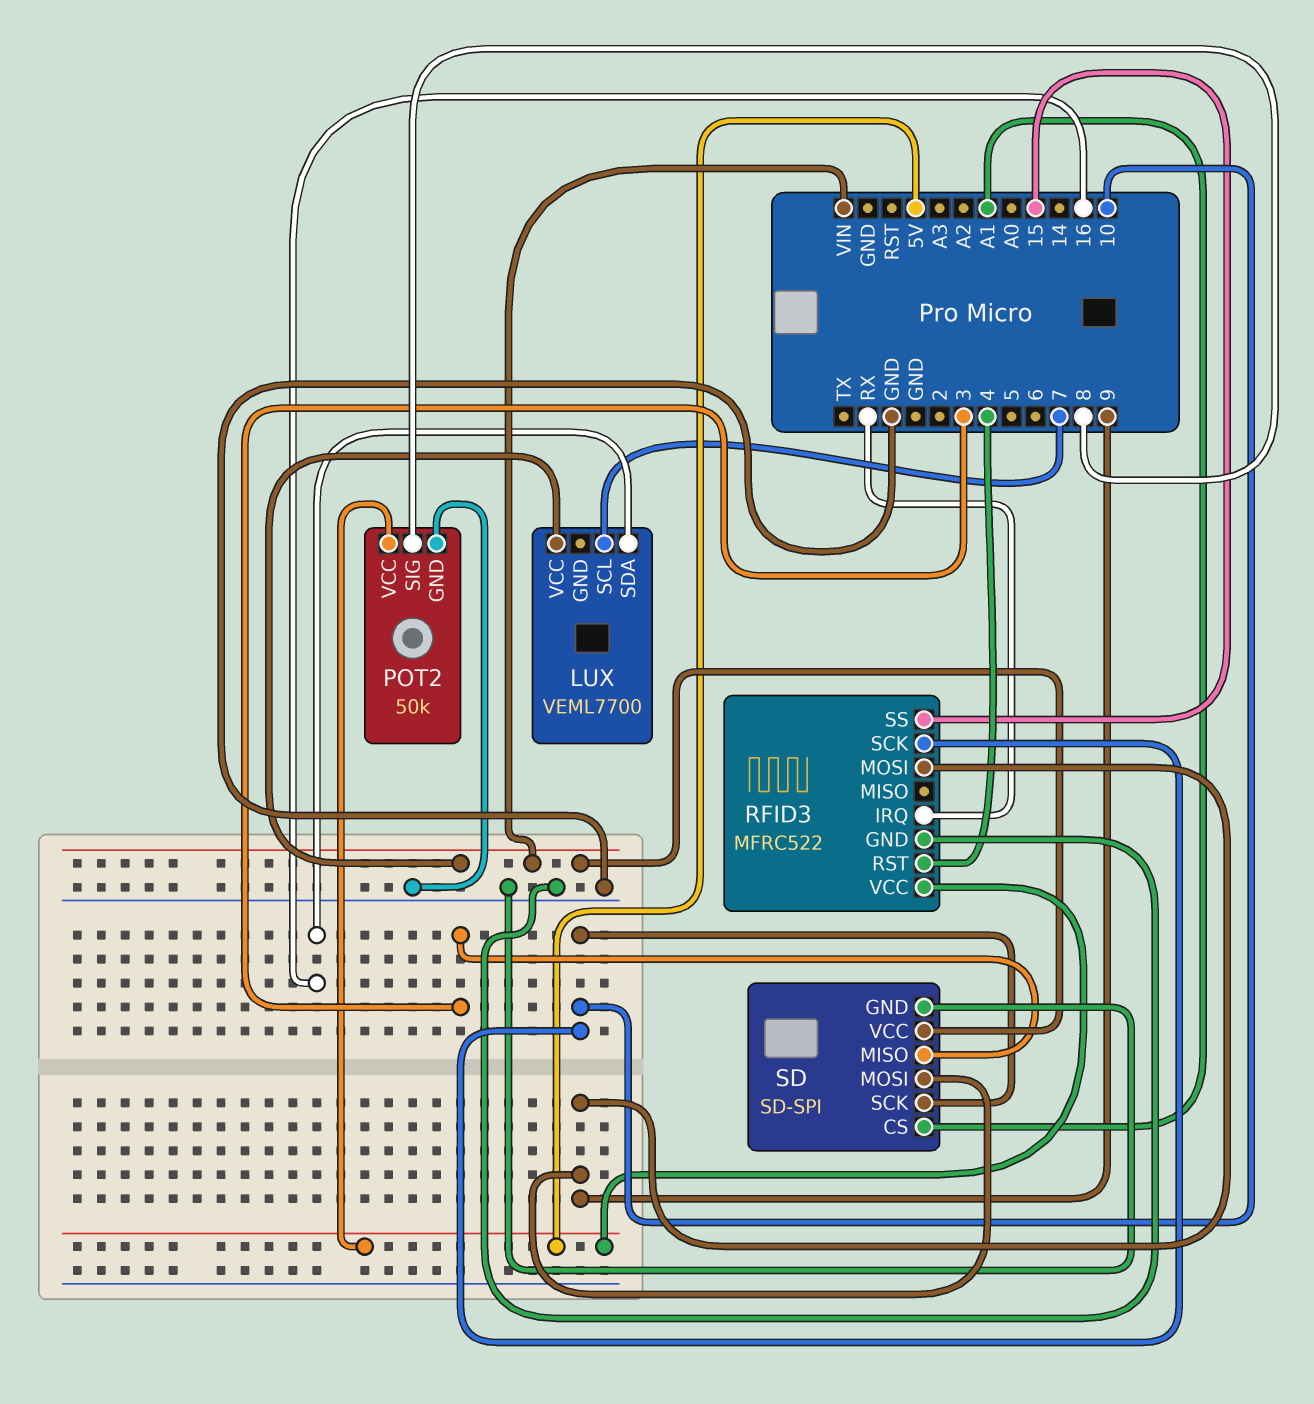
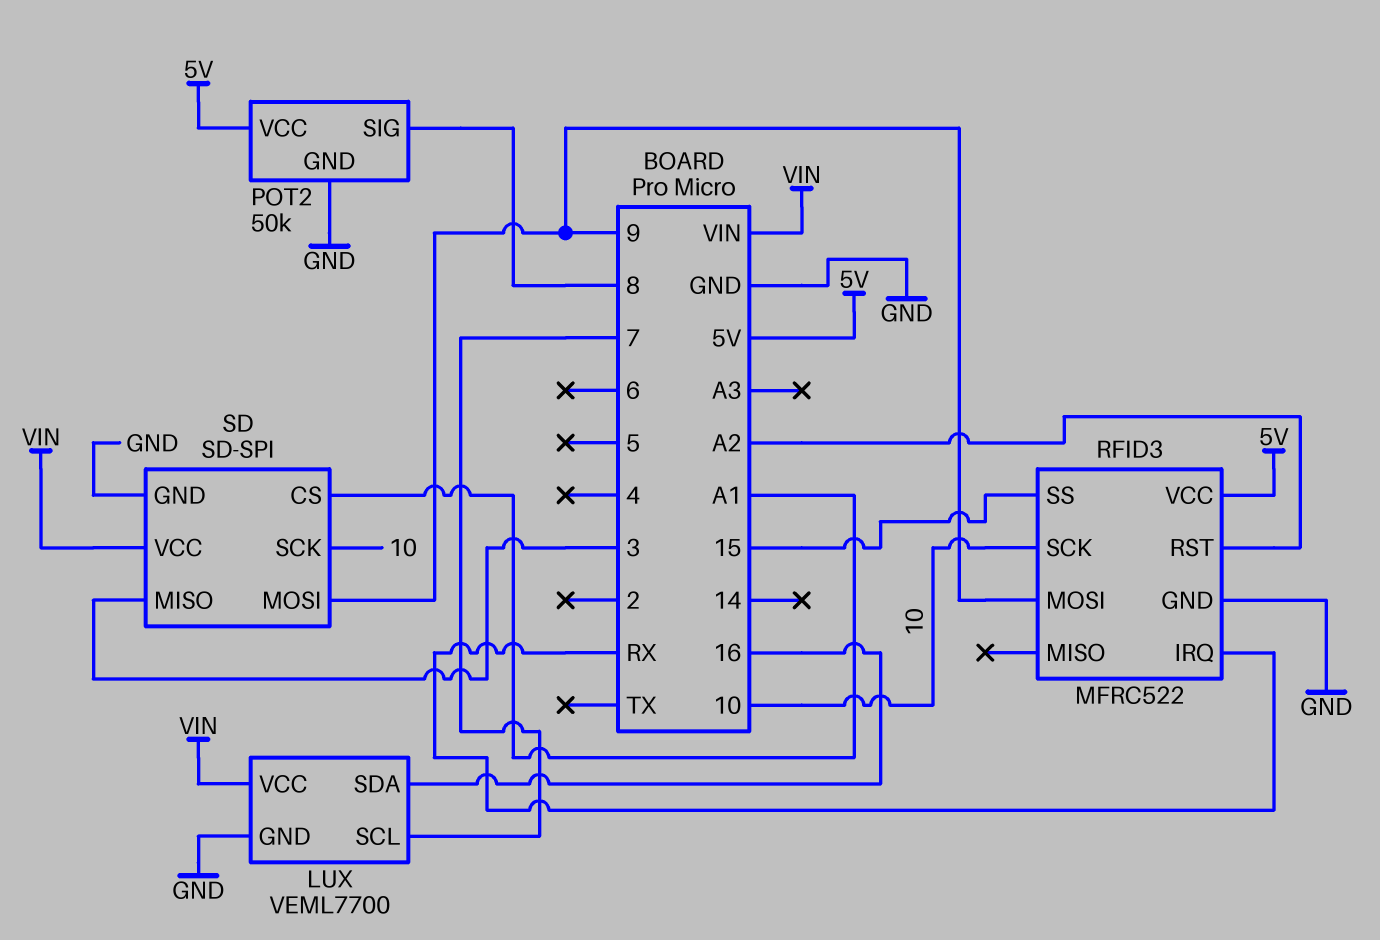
LUX pin GND: none -> GND
RFID3 pin RST: 4 -> A2

